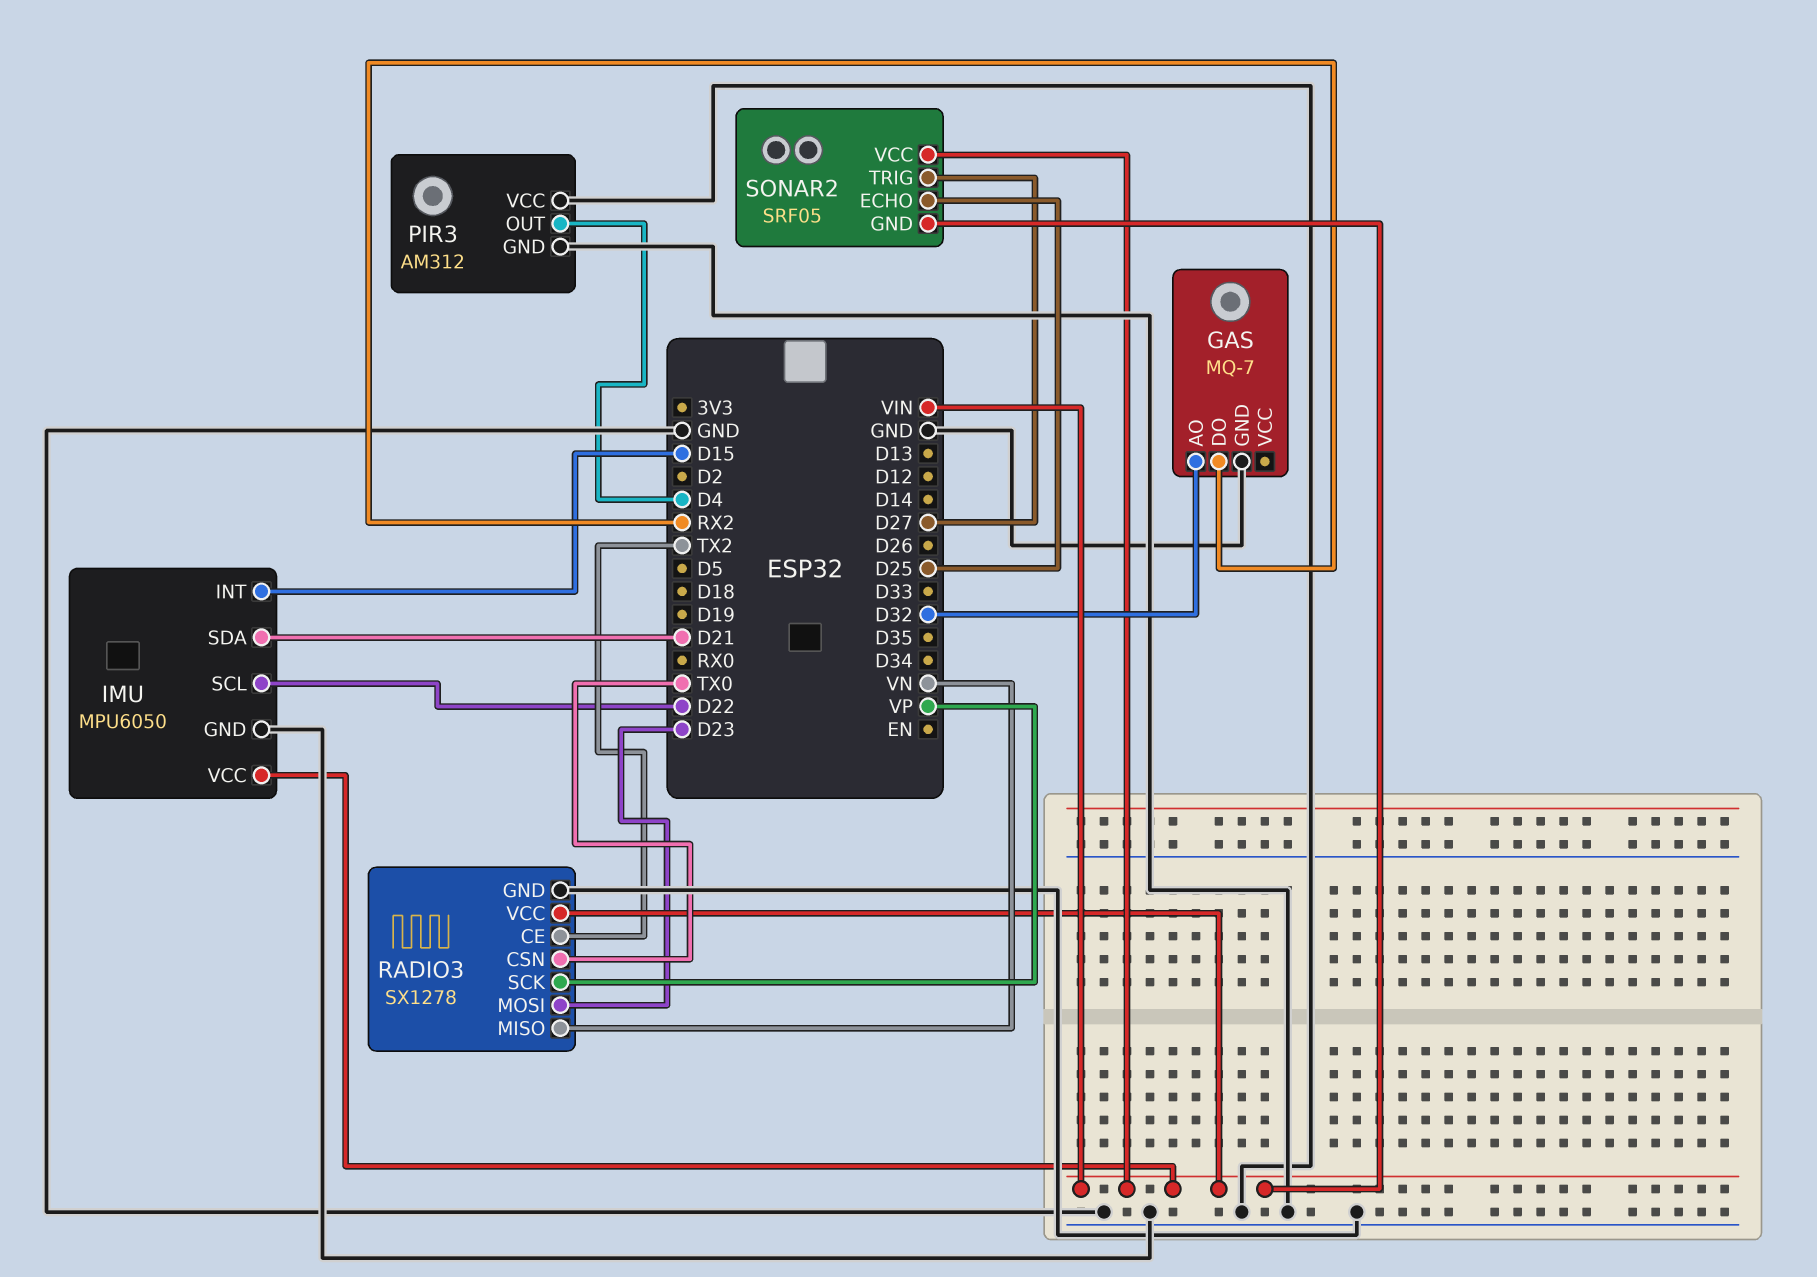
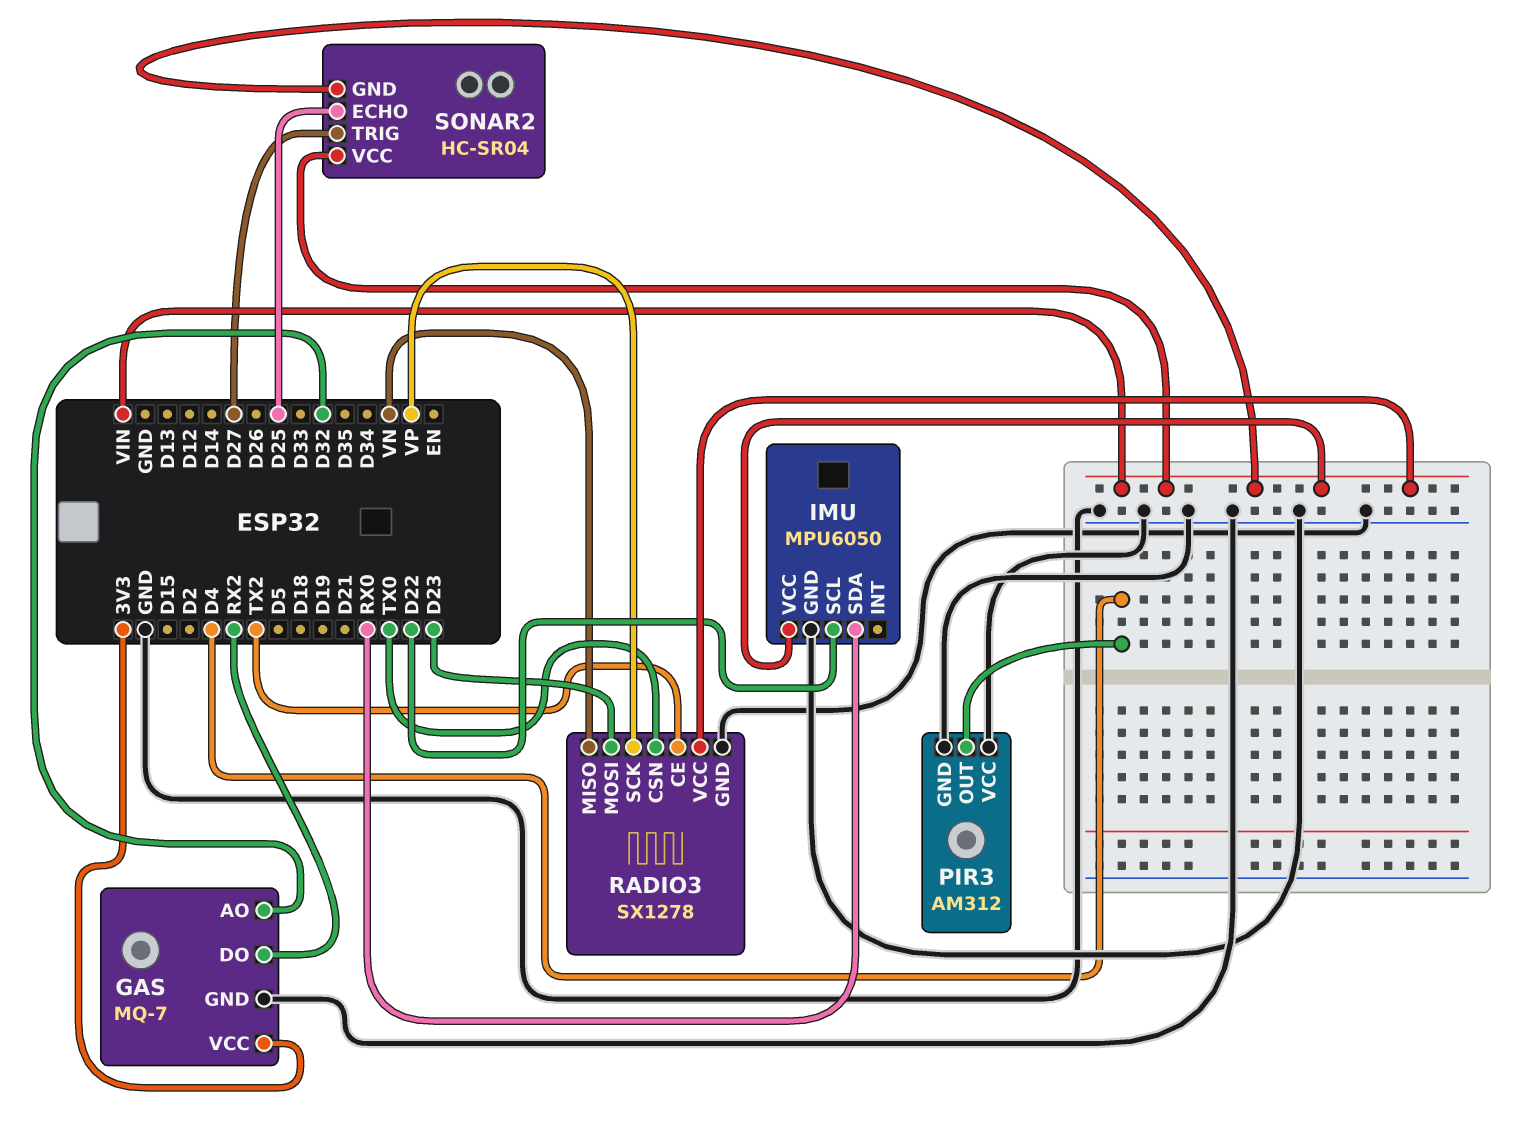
GAS pin VCC: none -> 3V3
IMU pin INT: D15 -> none
IMU pin SDA: D21 -> RX0
SONAR2: SRF05 -> HC-SR04

